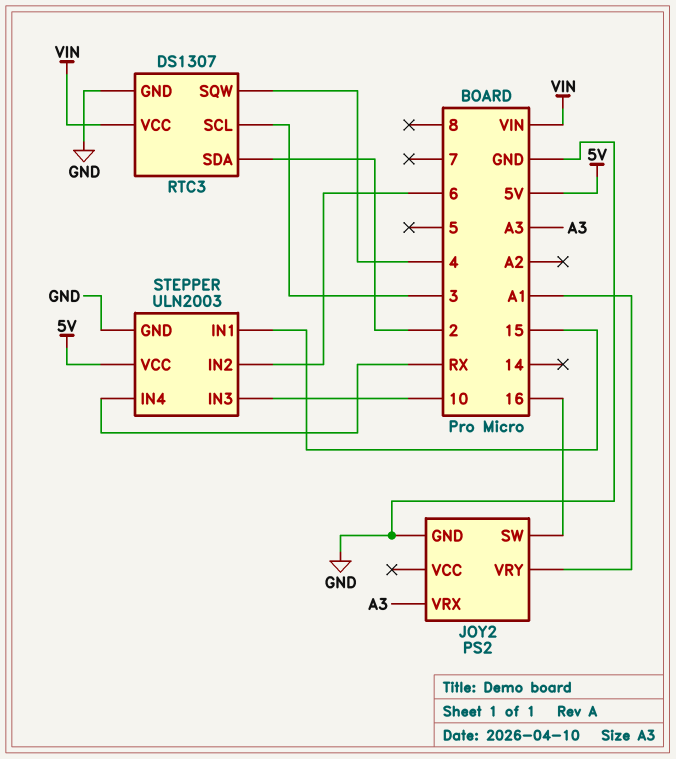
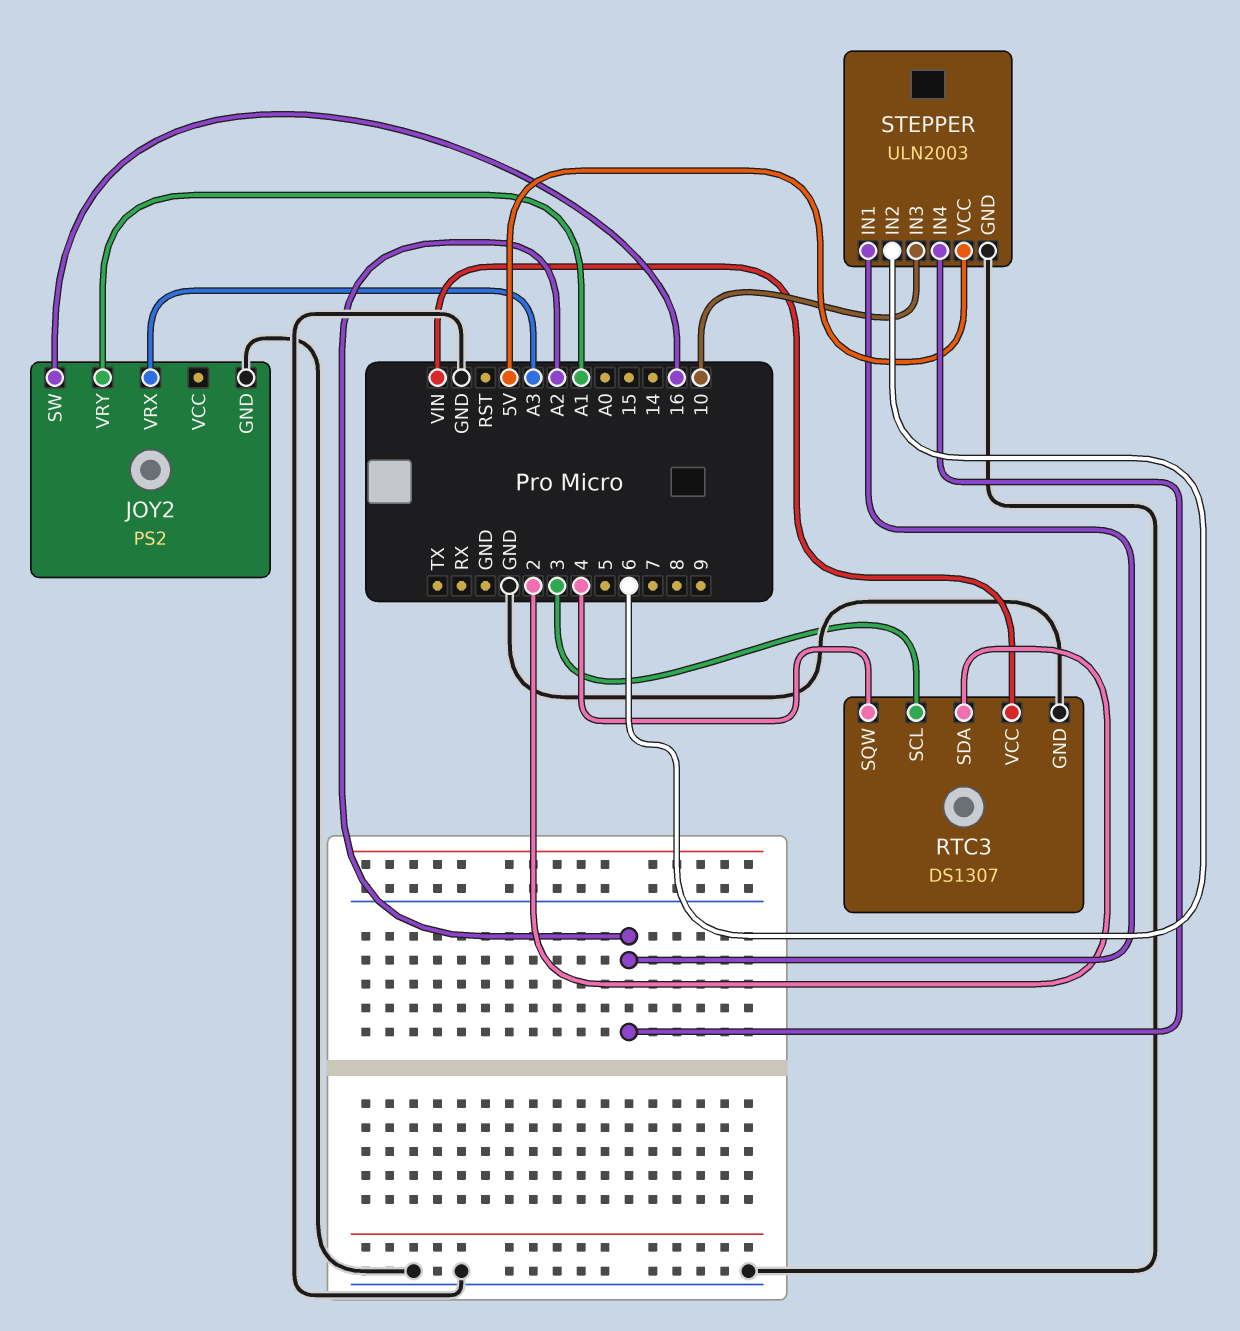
STEPPER pin IN1: 15 -> A2
STEPPER pin IN4: RX -> A2

